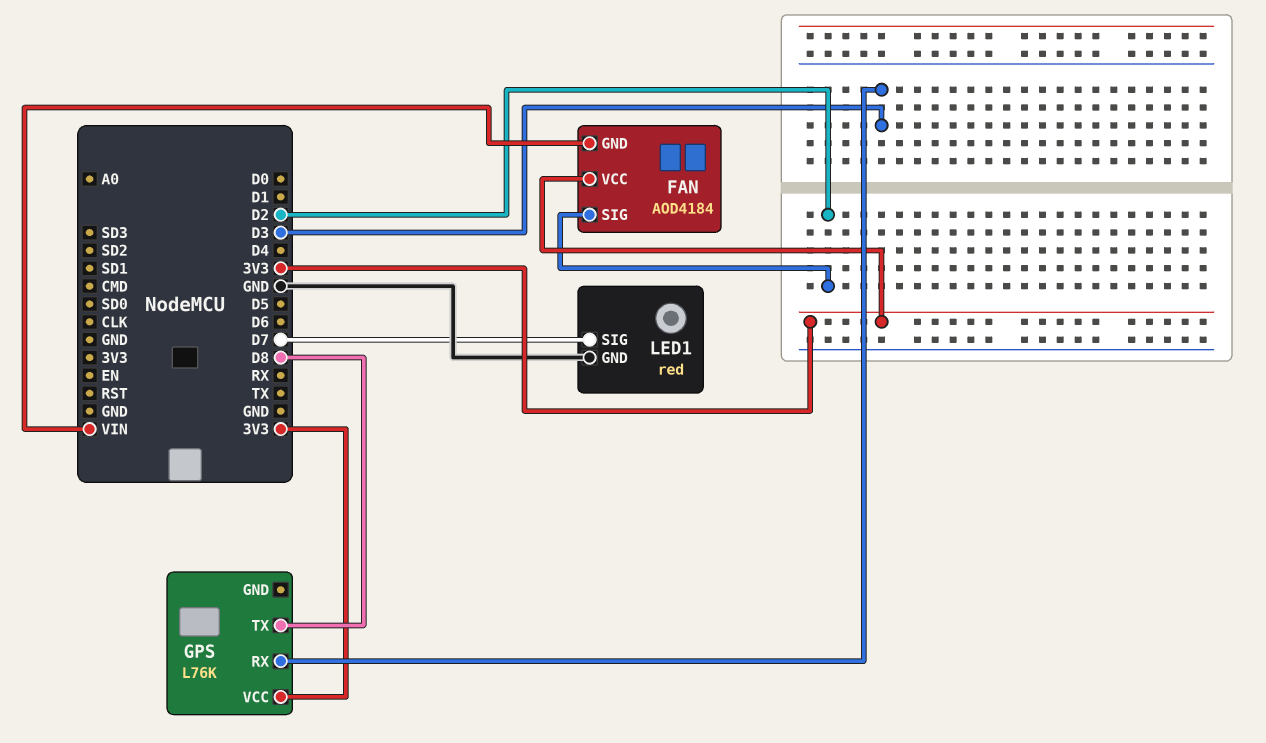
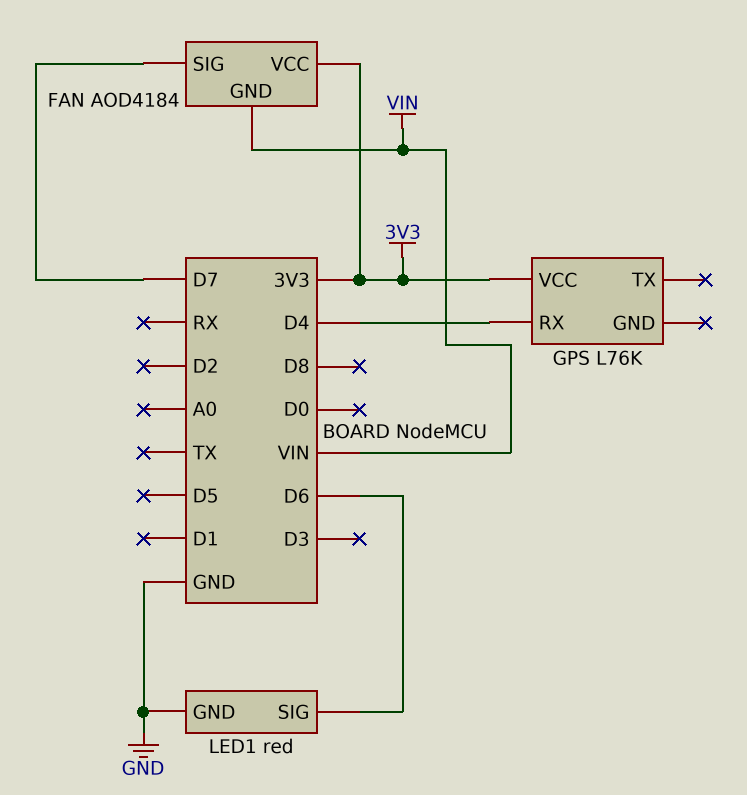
FAN pin SIG: D2 -> D7
GPS pin RX: D3 -> D4
GPS pin TX: D8 -> none
LED1 pin SIG: D7 -> D6

